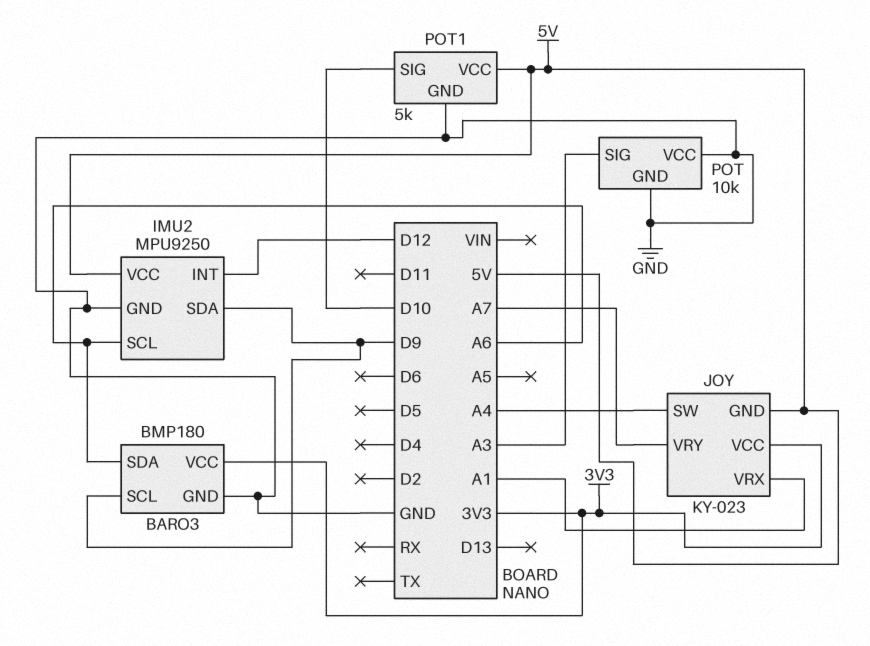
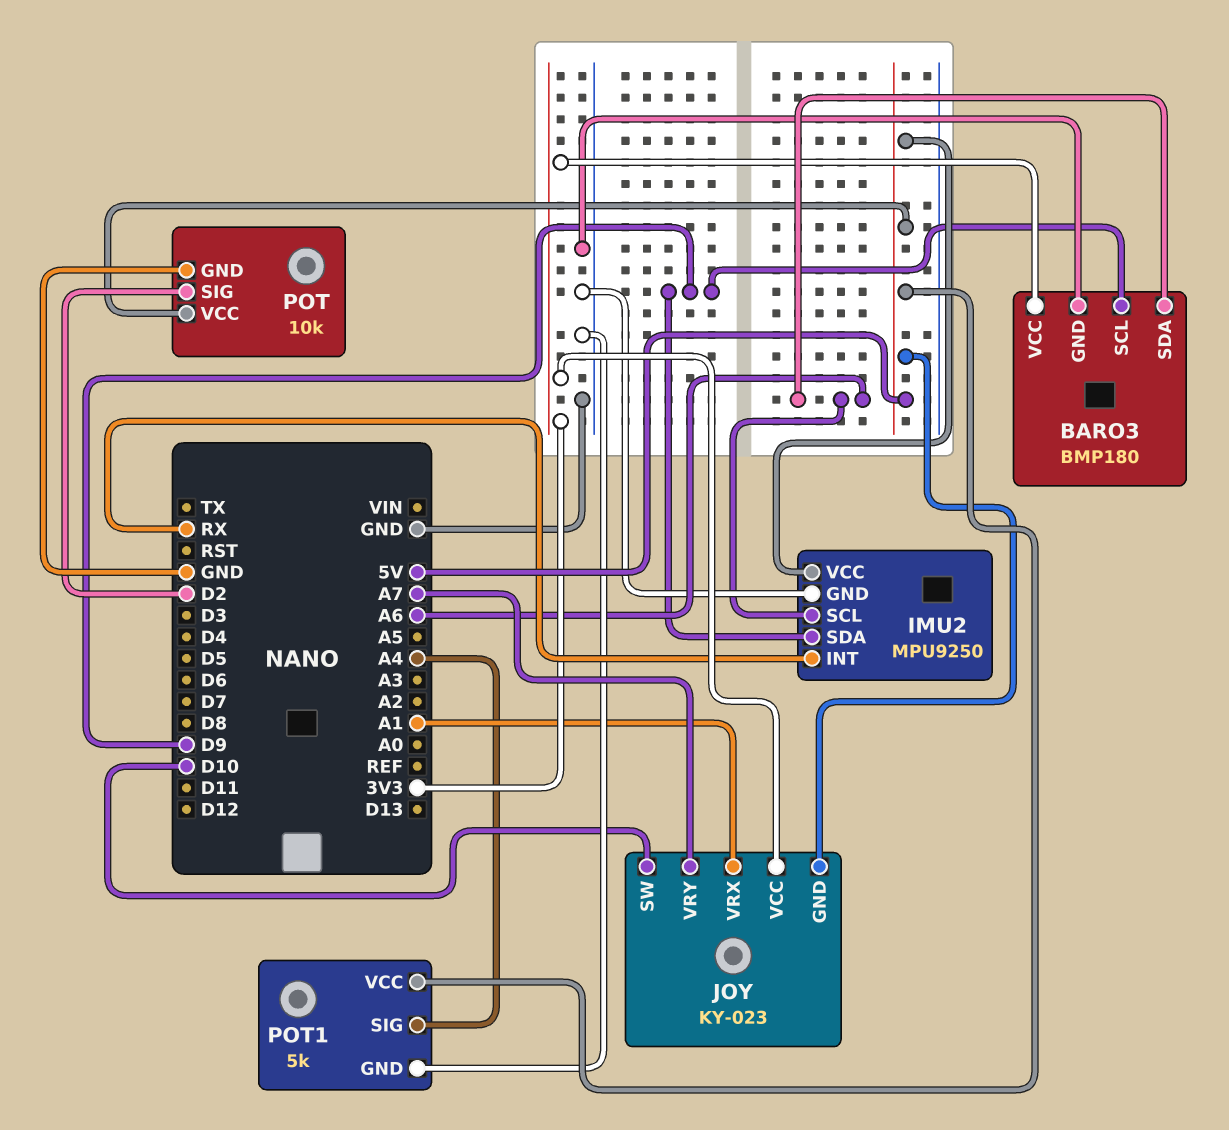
IMU2 pin INT: D12 -> RX
JOY pin SW: A4 -> D10
POT pin SIG: A3 -> D2
POT pin VCC: GND -> 5V
POT1 pin SIG: D10 -> A4

